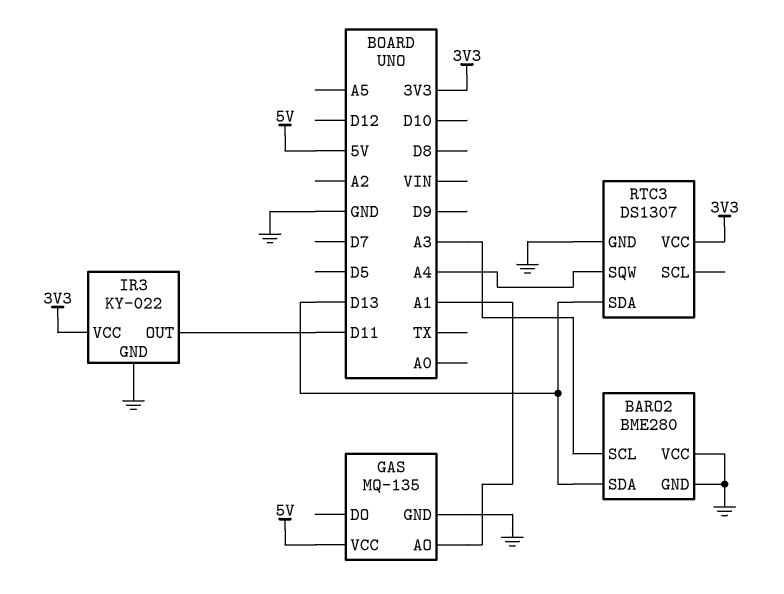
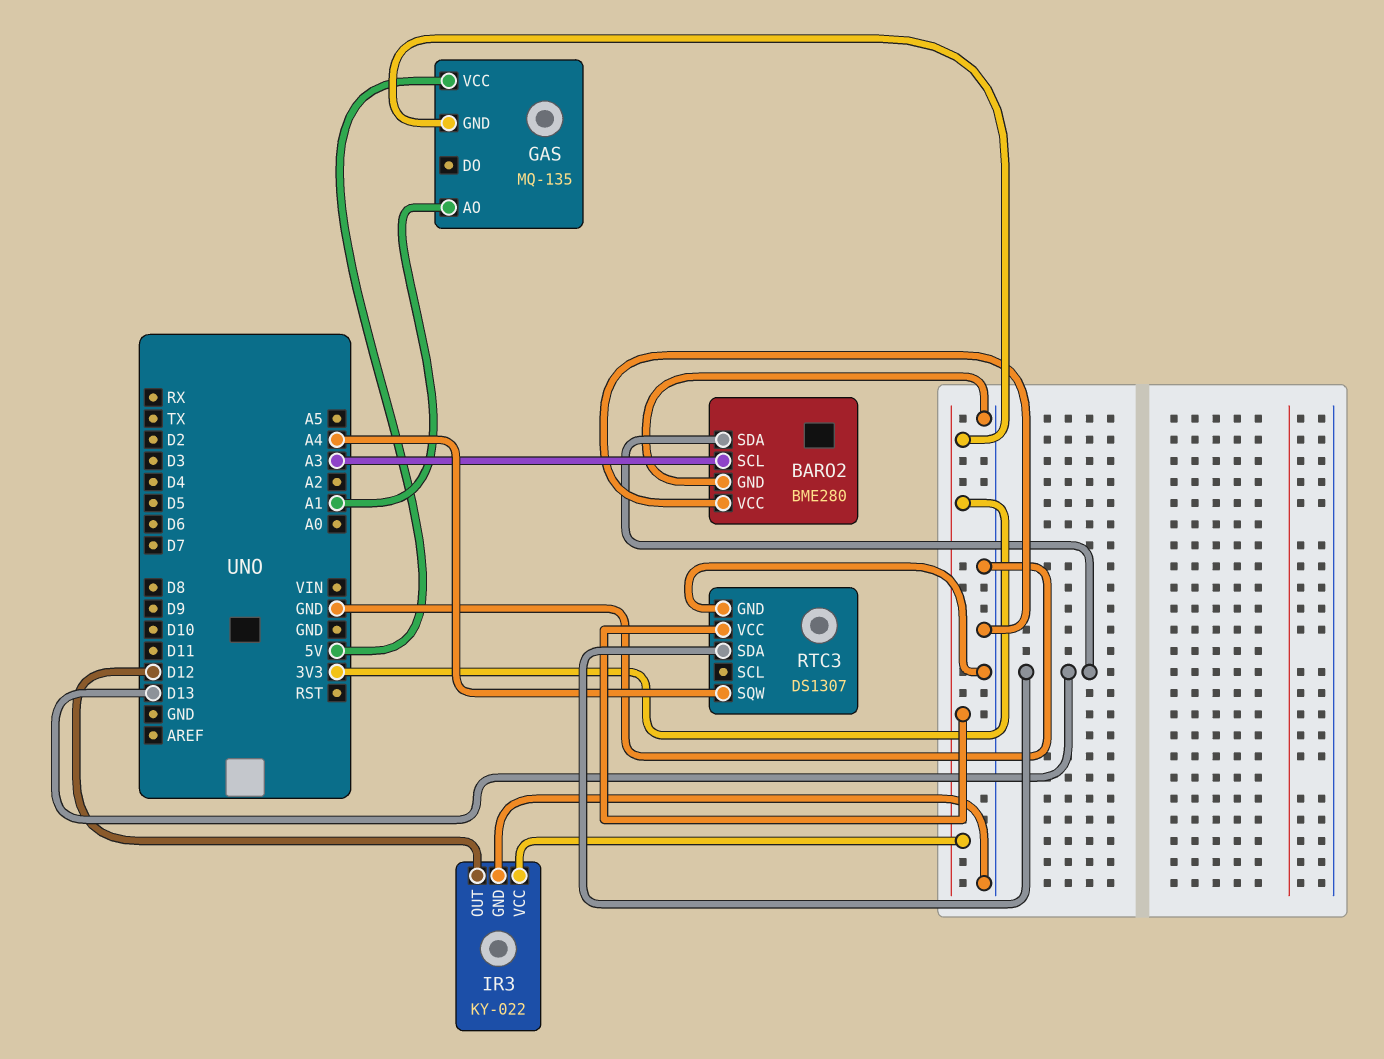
GAS pin GND: GND -> 3V3
IR3 pin OUT: D11 -> D12

